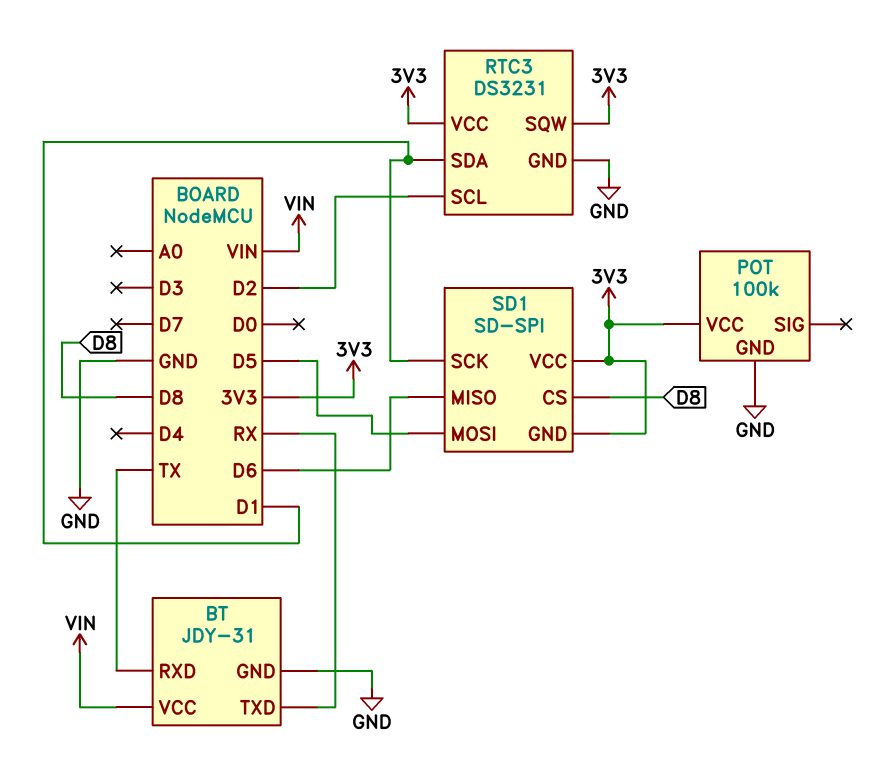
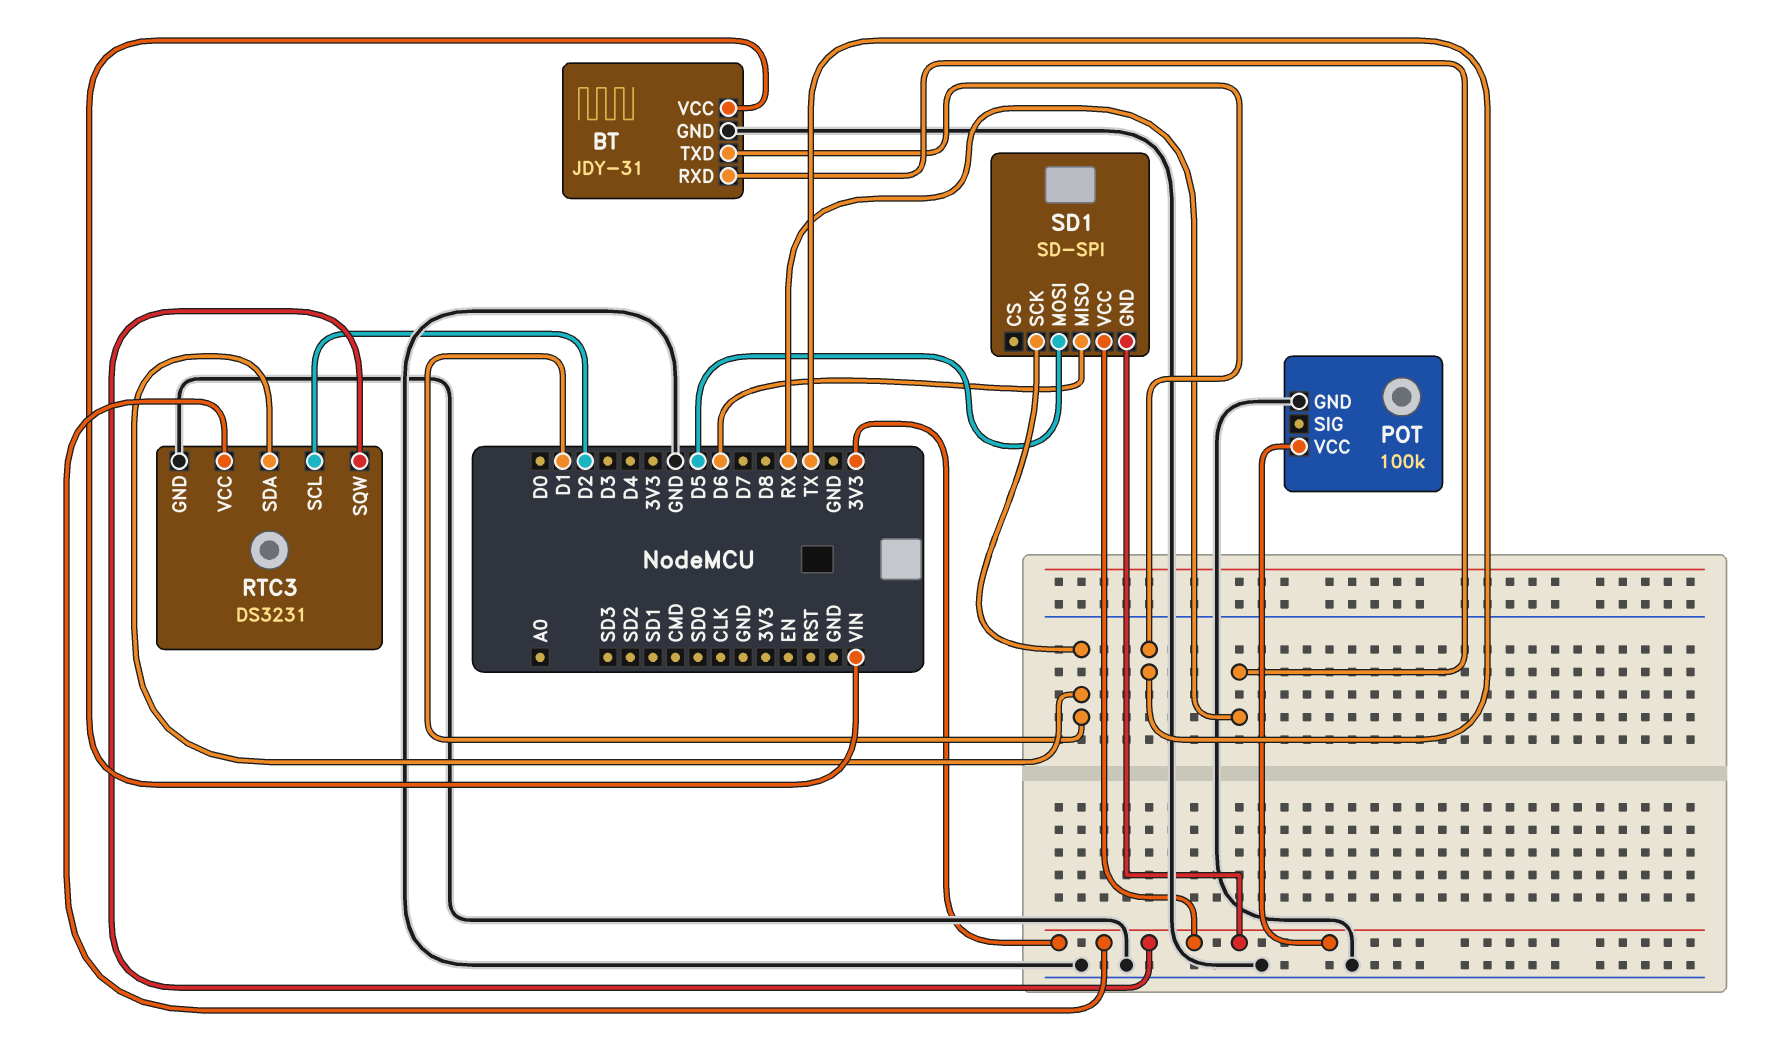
BT pin RXD: TX -> RX
BT pin TXD: RX -> TX
SD1 pin CS: D8 -> none

